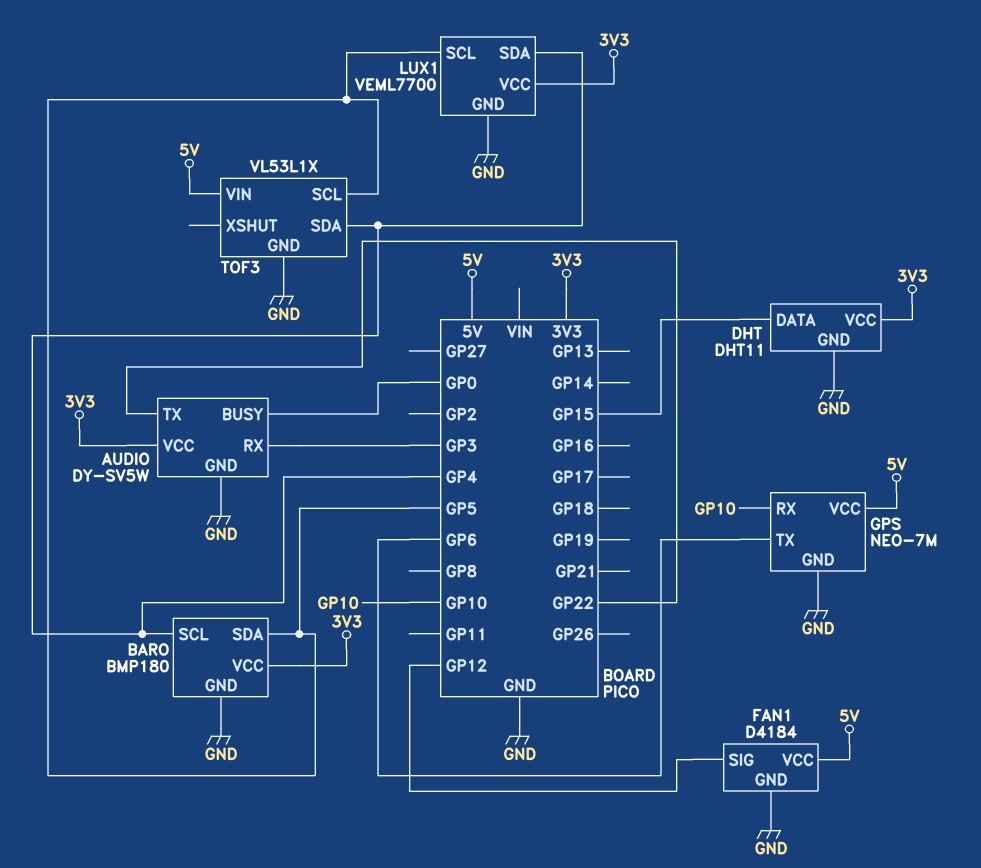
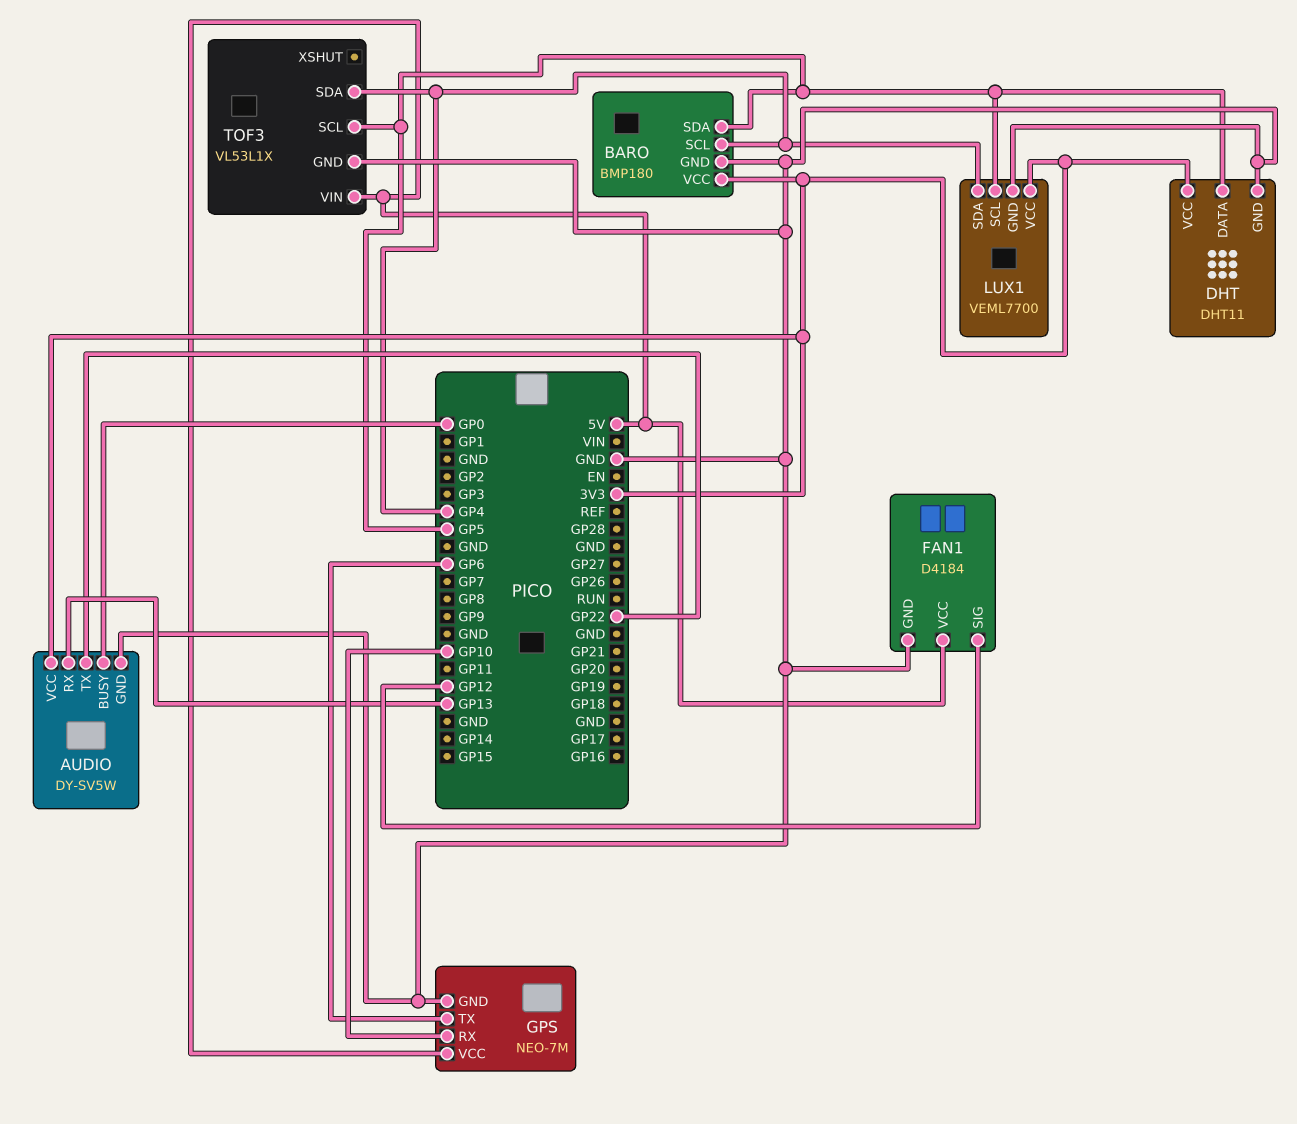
AUDIO pin RX: GP3 -> GP13
DHT pin DATA: GP15 -> GP5

